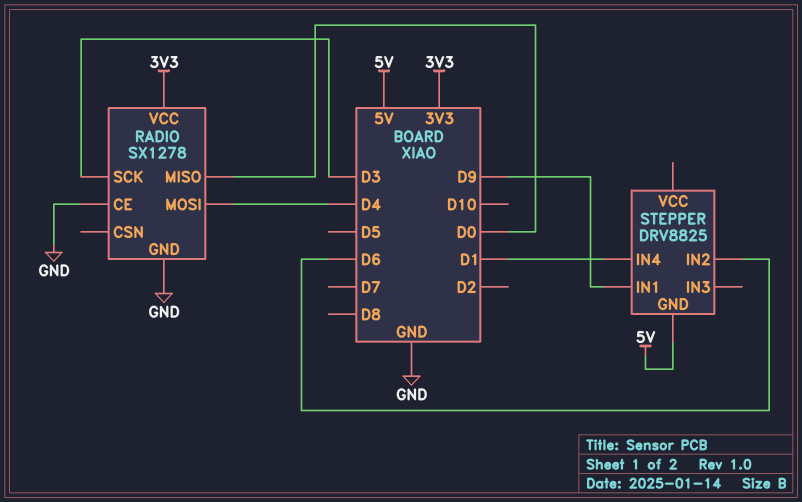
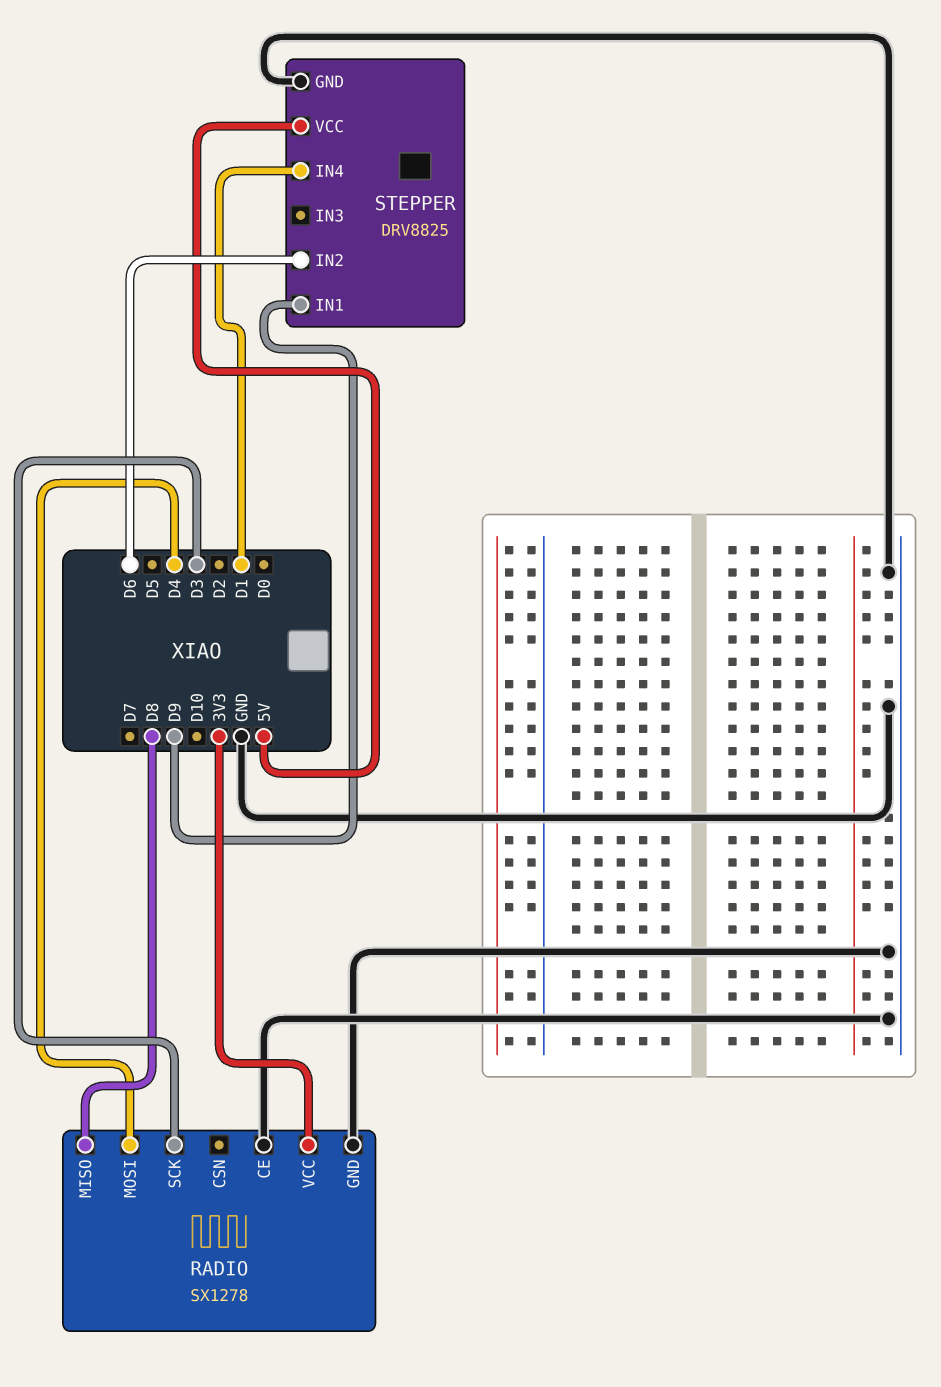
RADIO pin MISO: D0 -> D8
STEPPER pin GND: 5V -> GND
STEPPER pin VCC: none -> 5V

